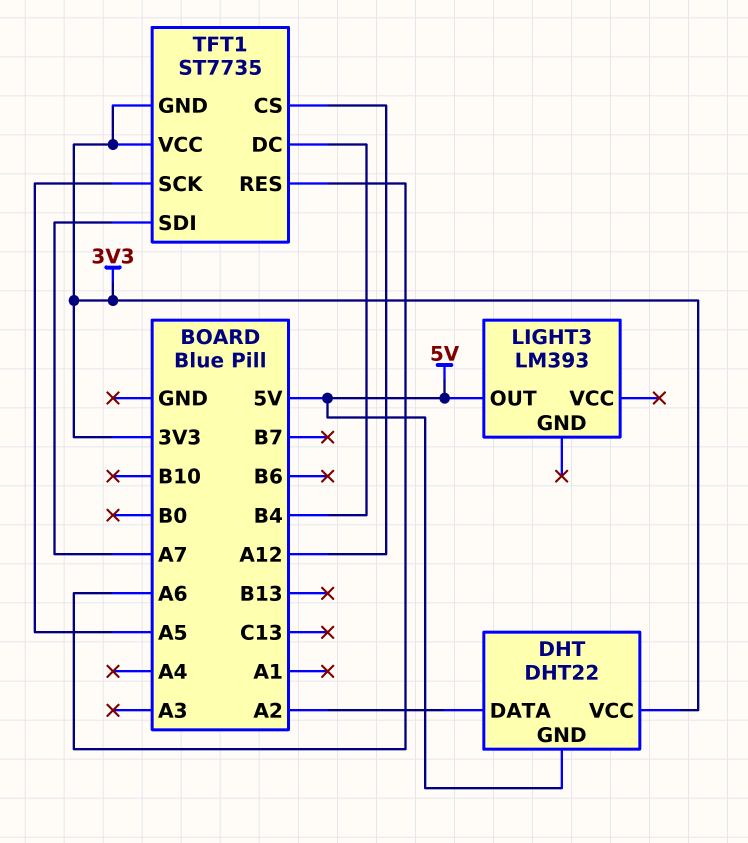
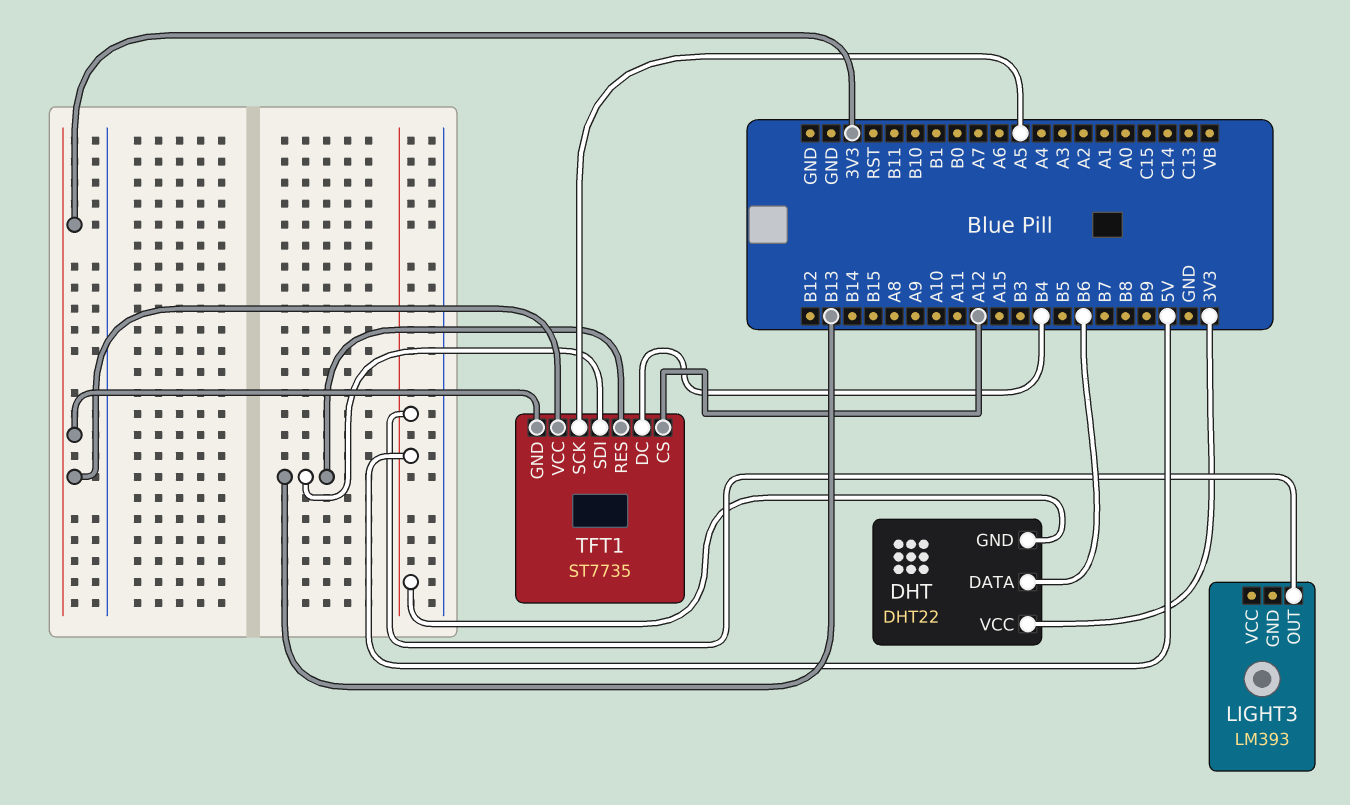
DHT pin DATA: A2 -> B6
TFT1 pin RES: A6 -> B13
TFT1 pin SDI: A7 -> B13

